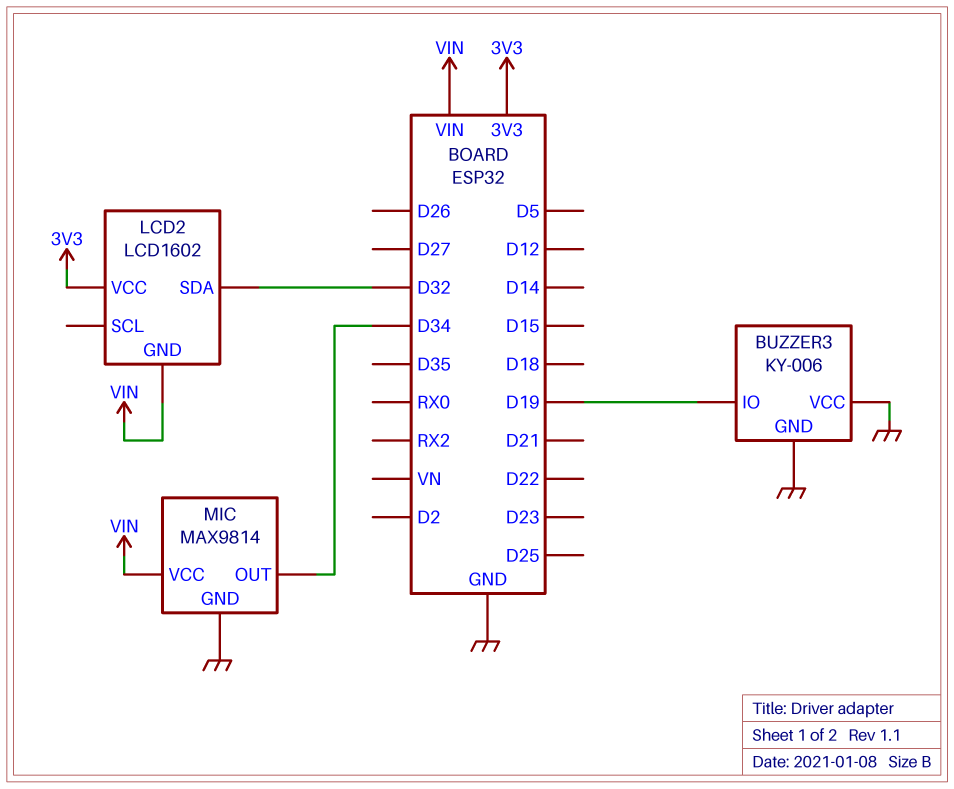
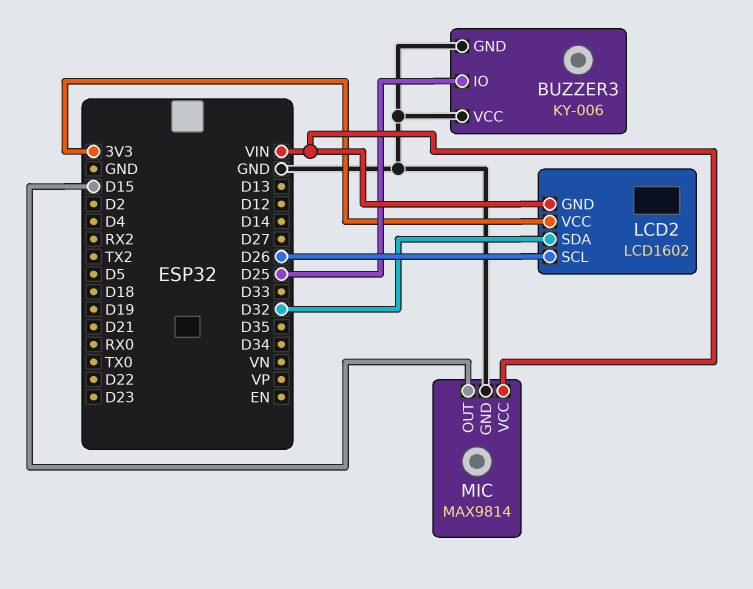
BUZZER3 pin IO: D19 -> D25
LCD2 pin SCL: none -> D26
MIC pin OUT: D34 -> D15

